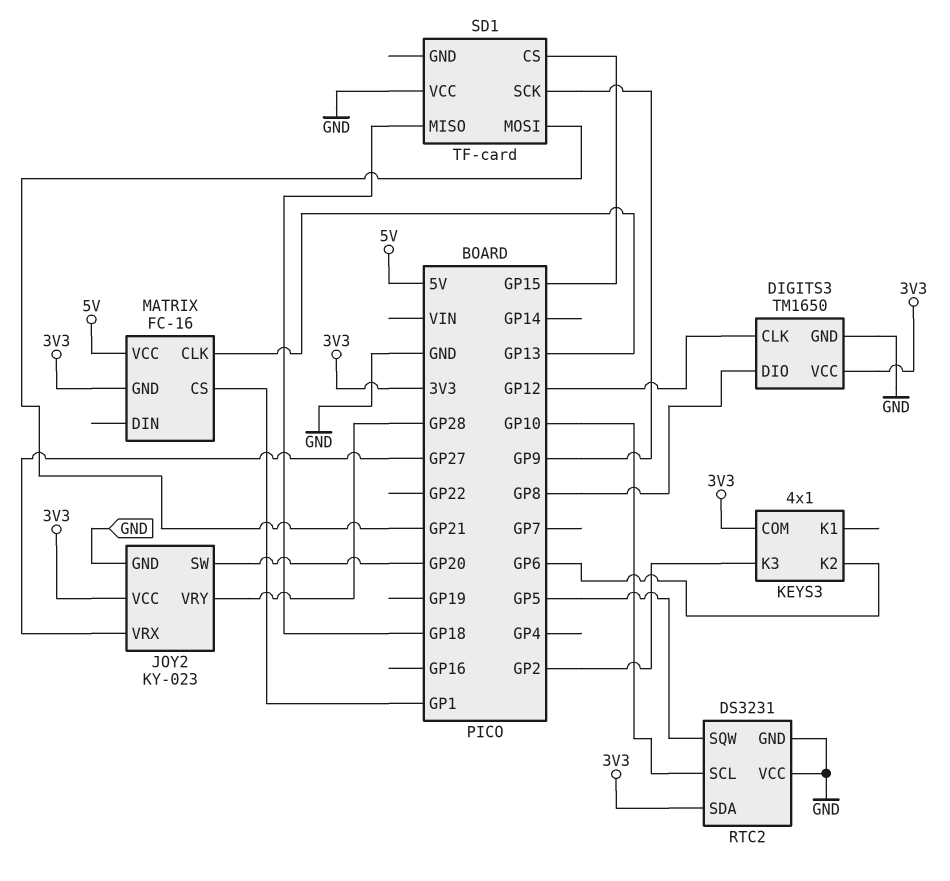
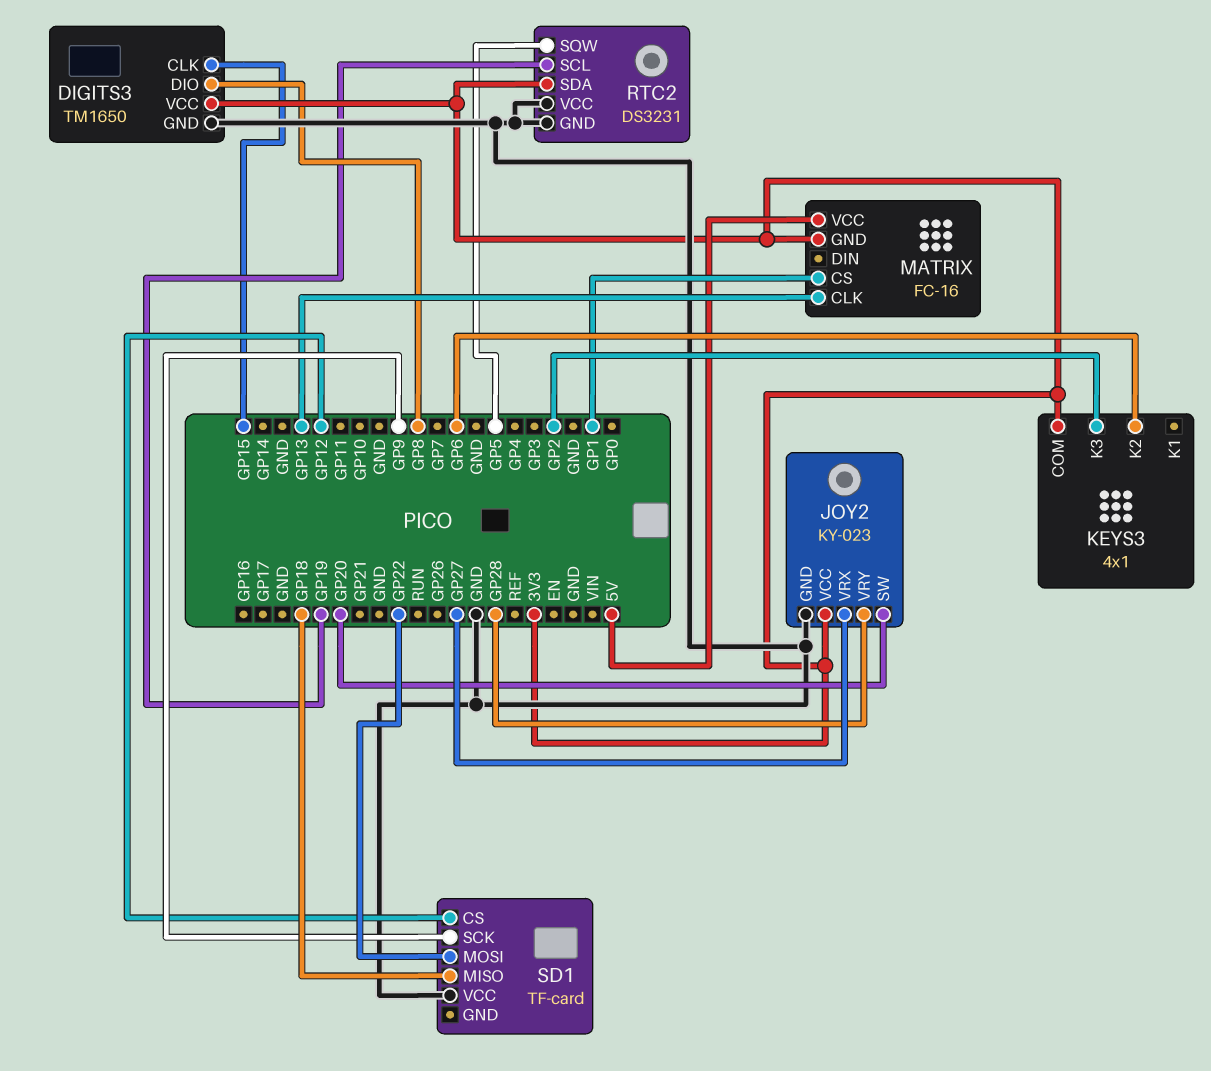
DIGITS3 pin CLK: GP12 -> GP15
RTC2 pin SCL: GP10 -> GP19
SD1 pin CS: GP15 -> GP12
SD1 pin MOSI: GP21 -> GP22

